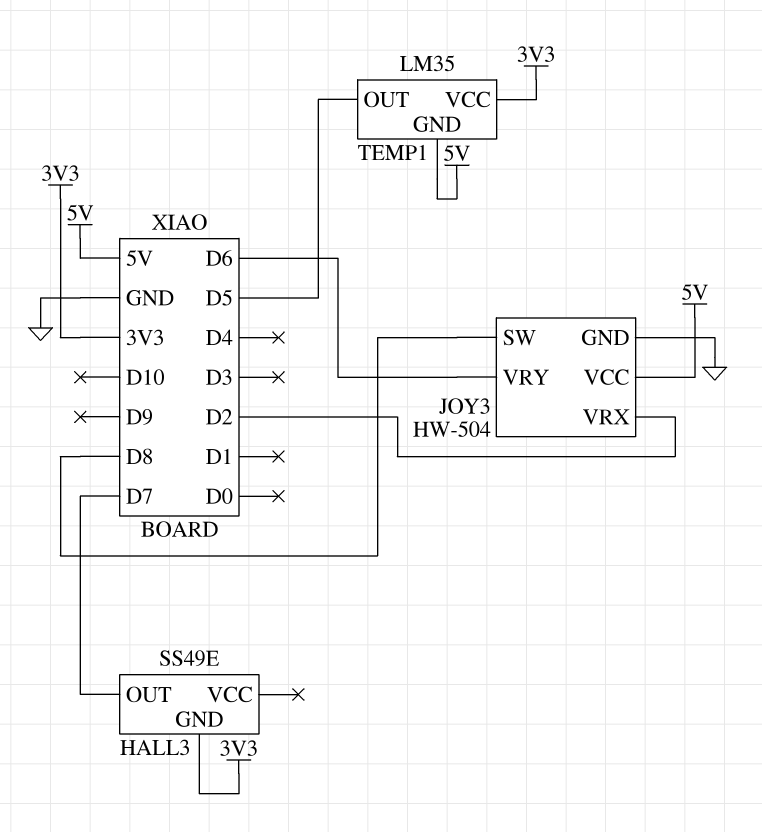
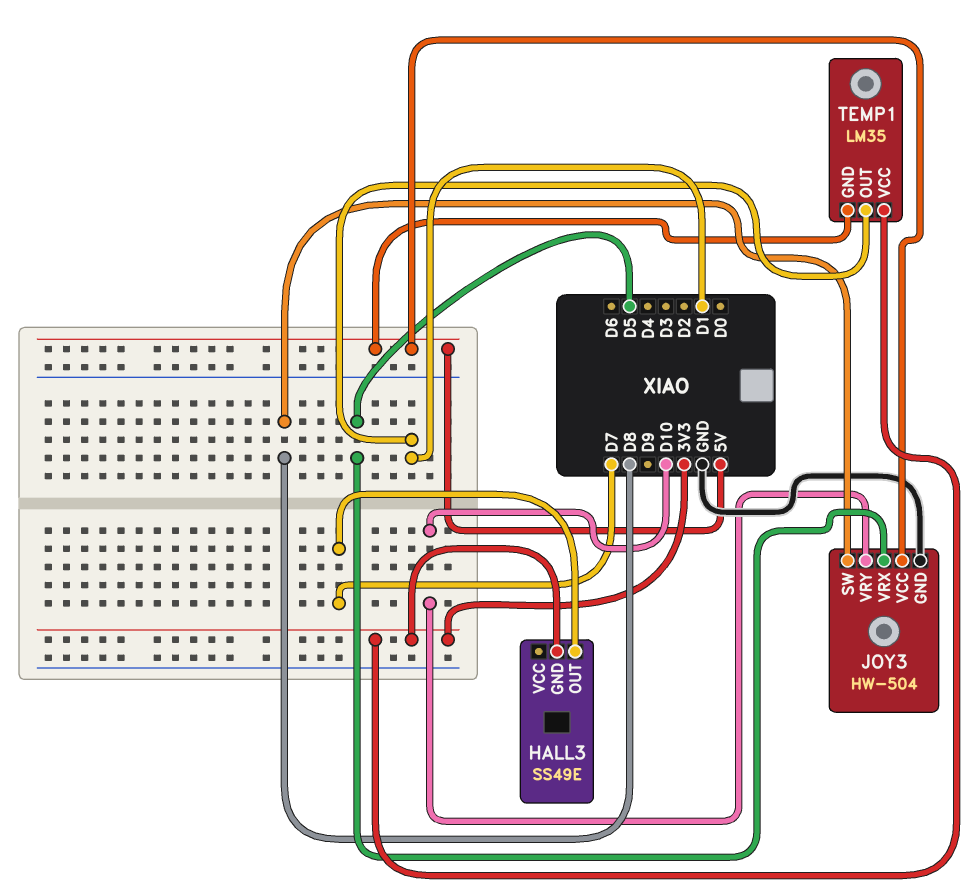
JOY3 pin VRX: D2 -> D5
JOY3 pin VRY: D6 -> D10
TEMP1 pin OUT: D5 -> D1

